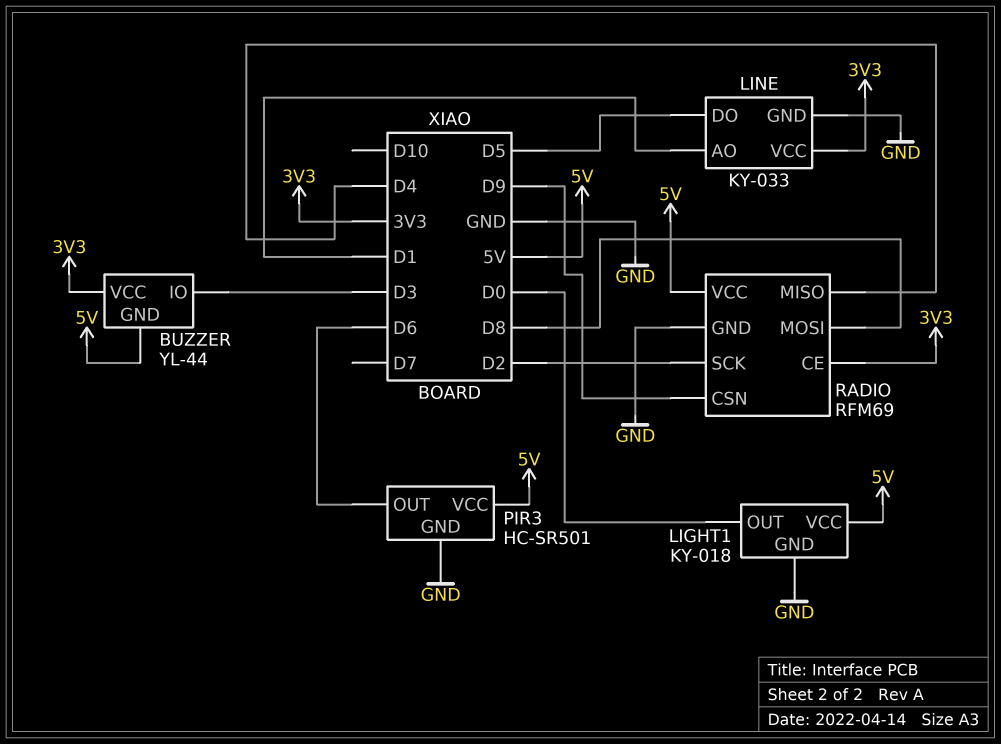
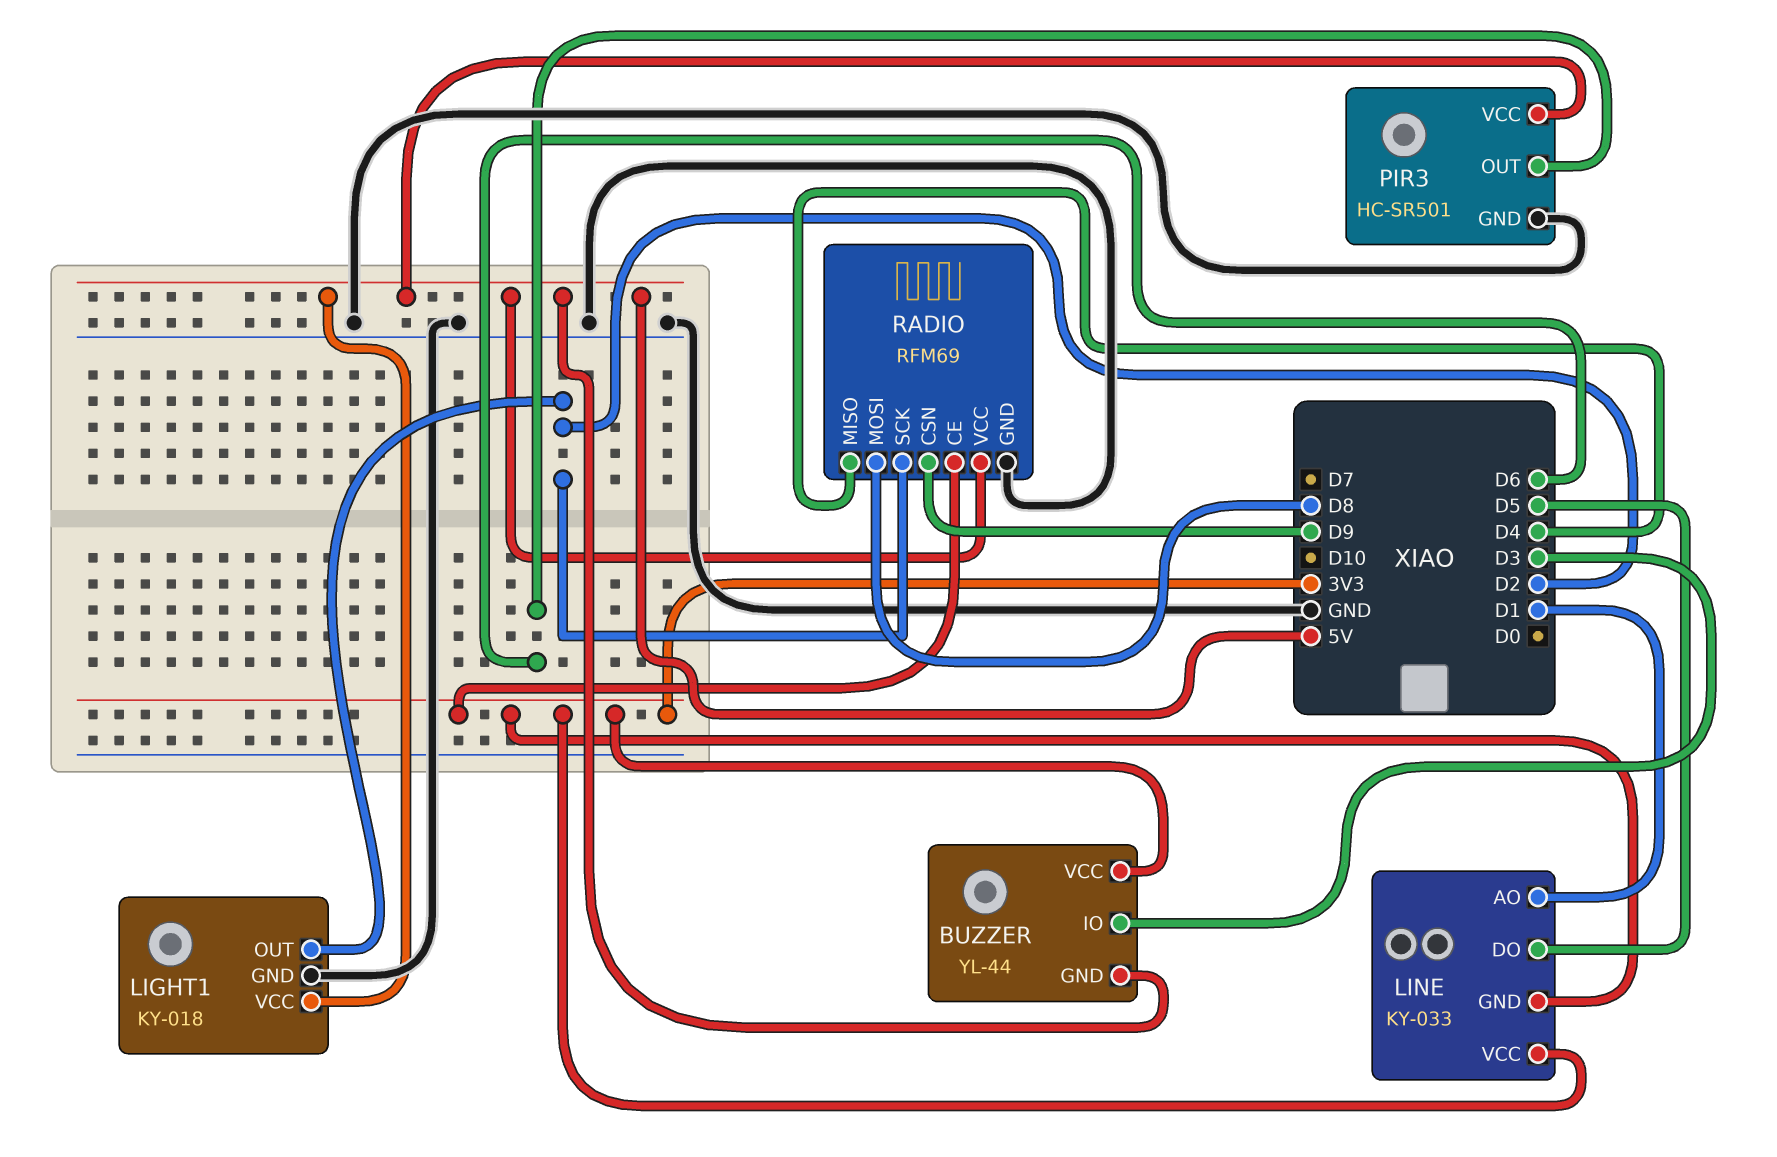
LIGHT1 pin OUT: D0 -> D2
LINE pin GND: GND -> 3V3

